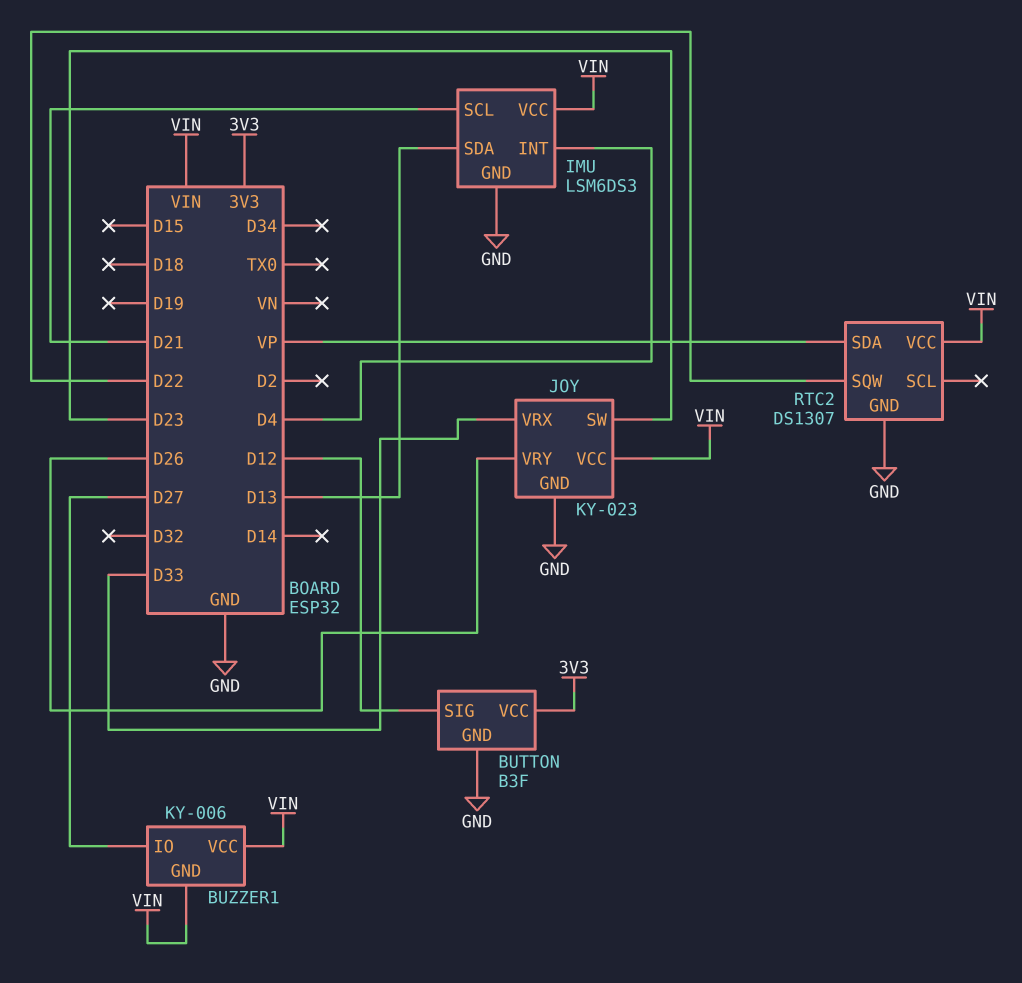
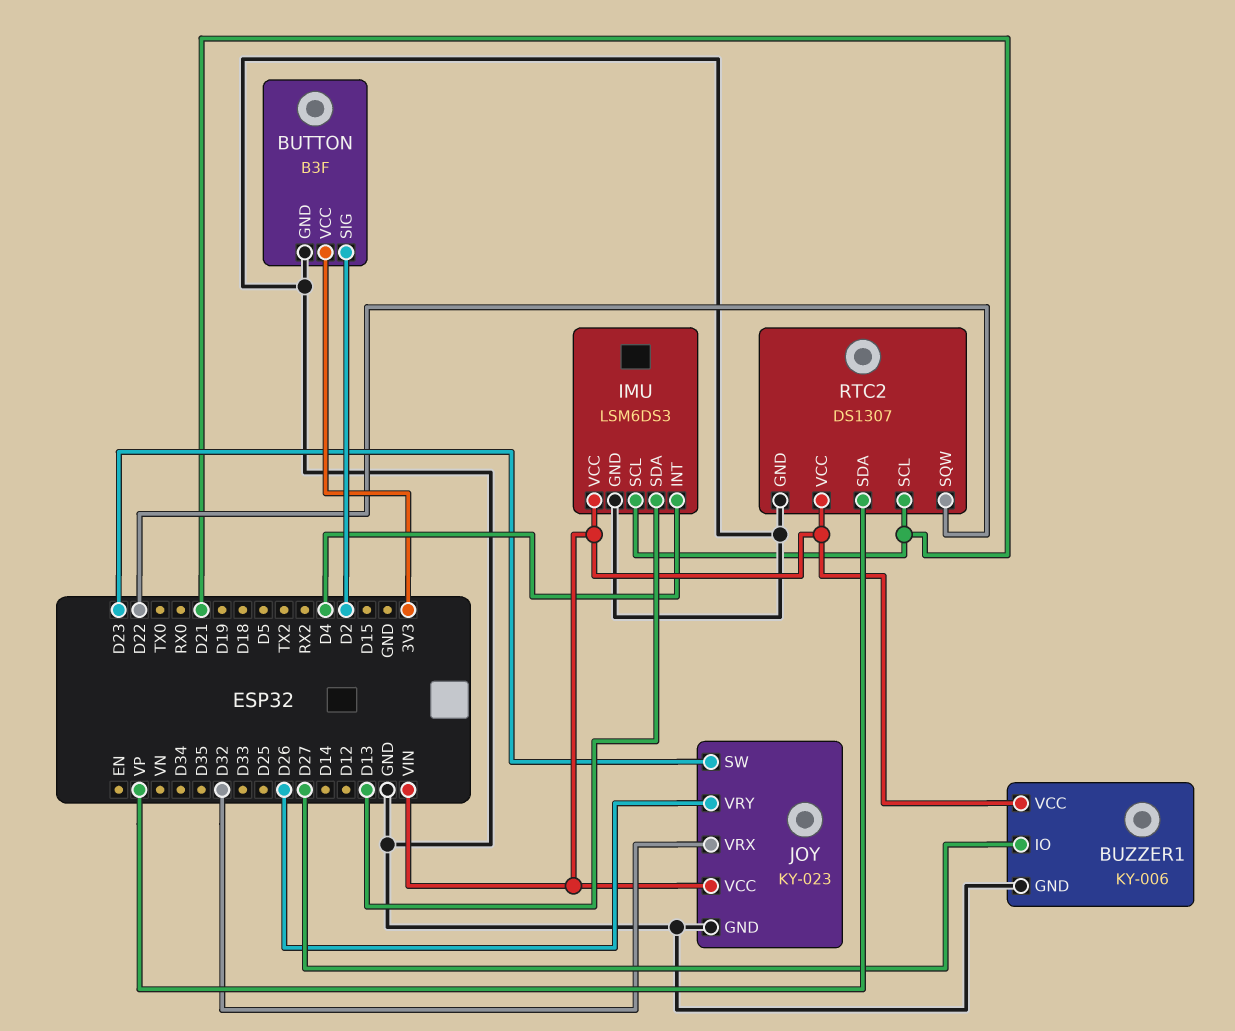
BUTTON pin SIG: D12 -> D2
BUZZER1 pin GND: VIN -> GND
JOY pin VRX: D33 -> D32
RTC2 pin SCL: none -> D21

